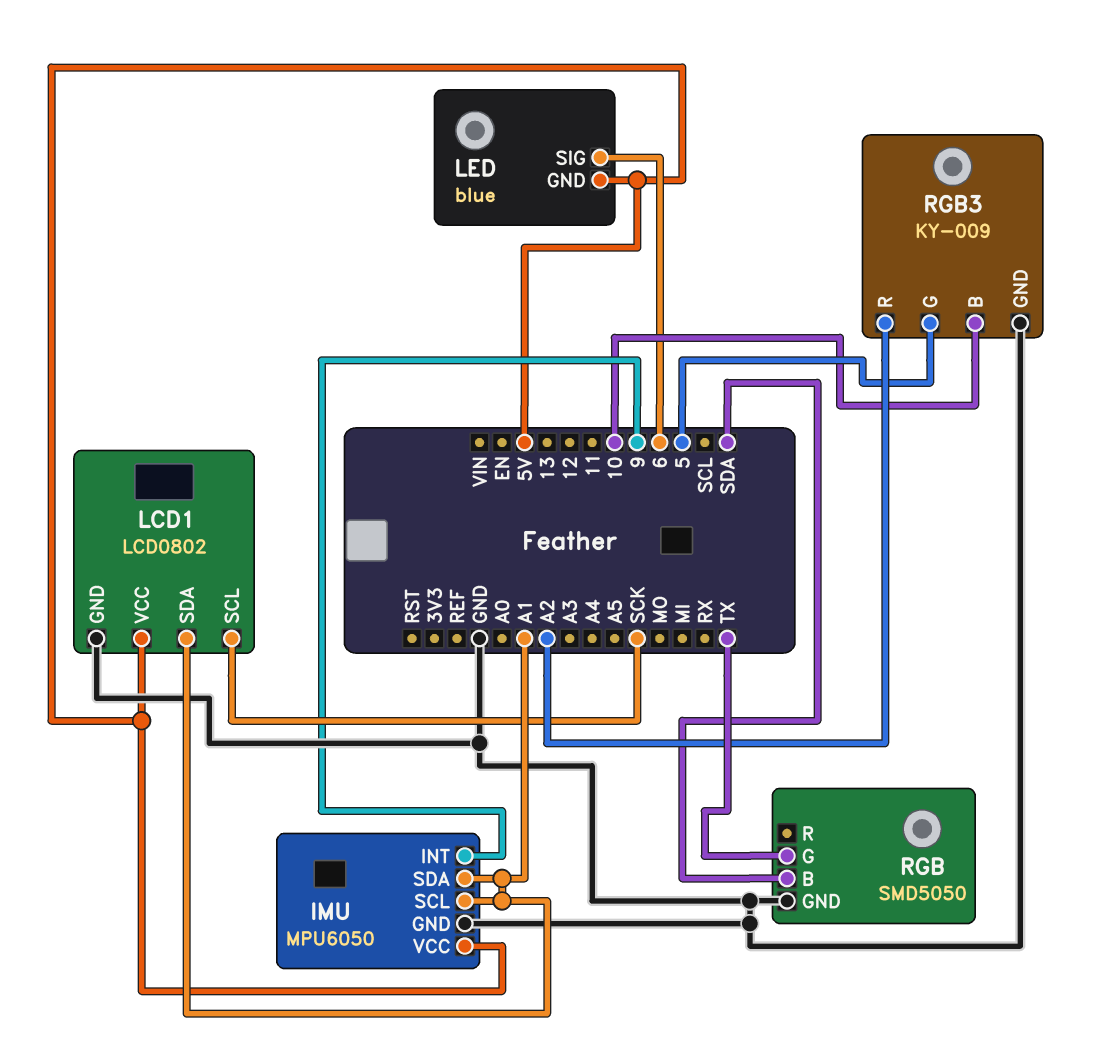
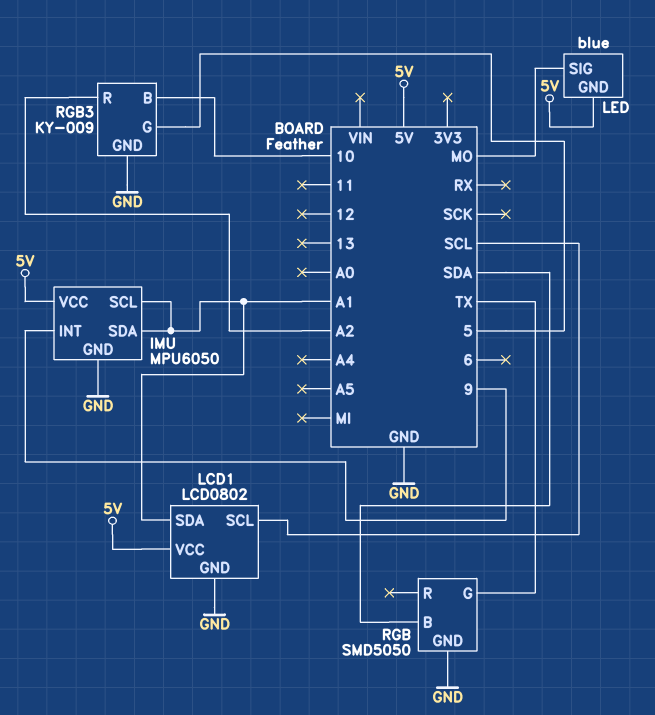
LCD1 pin SCL: SCK -> SCL
LED pin SIG: 6 -> MO

